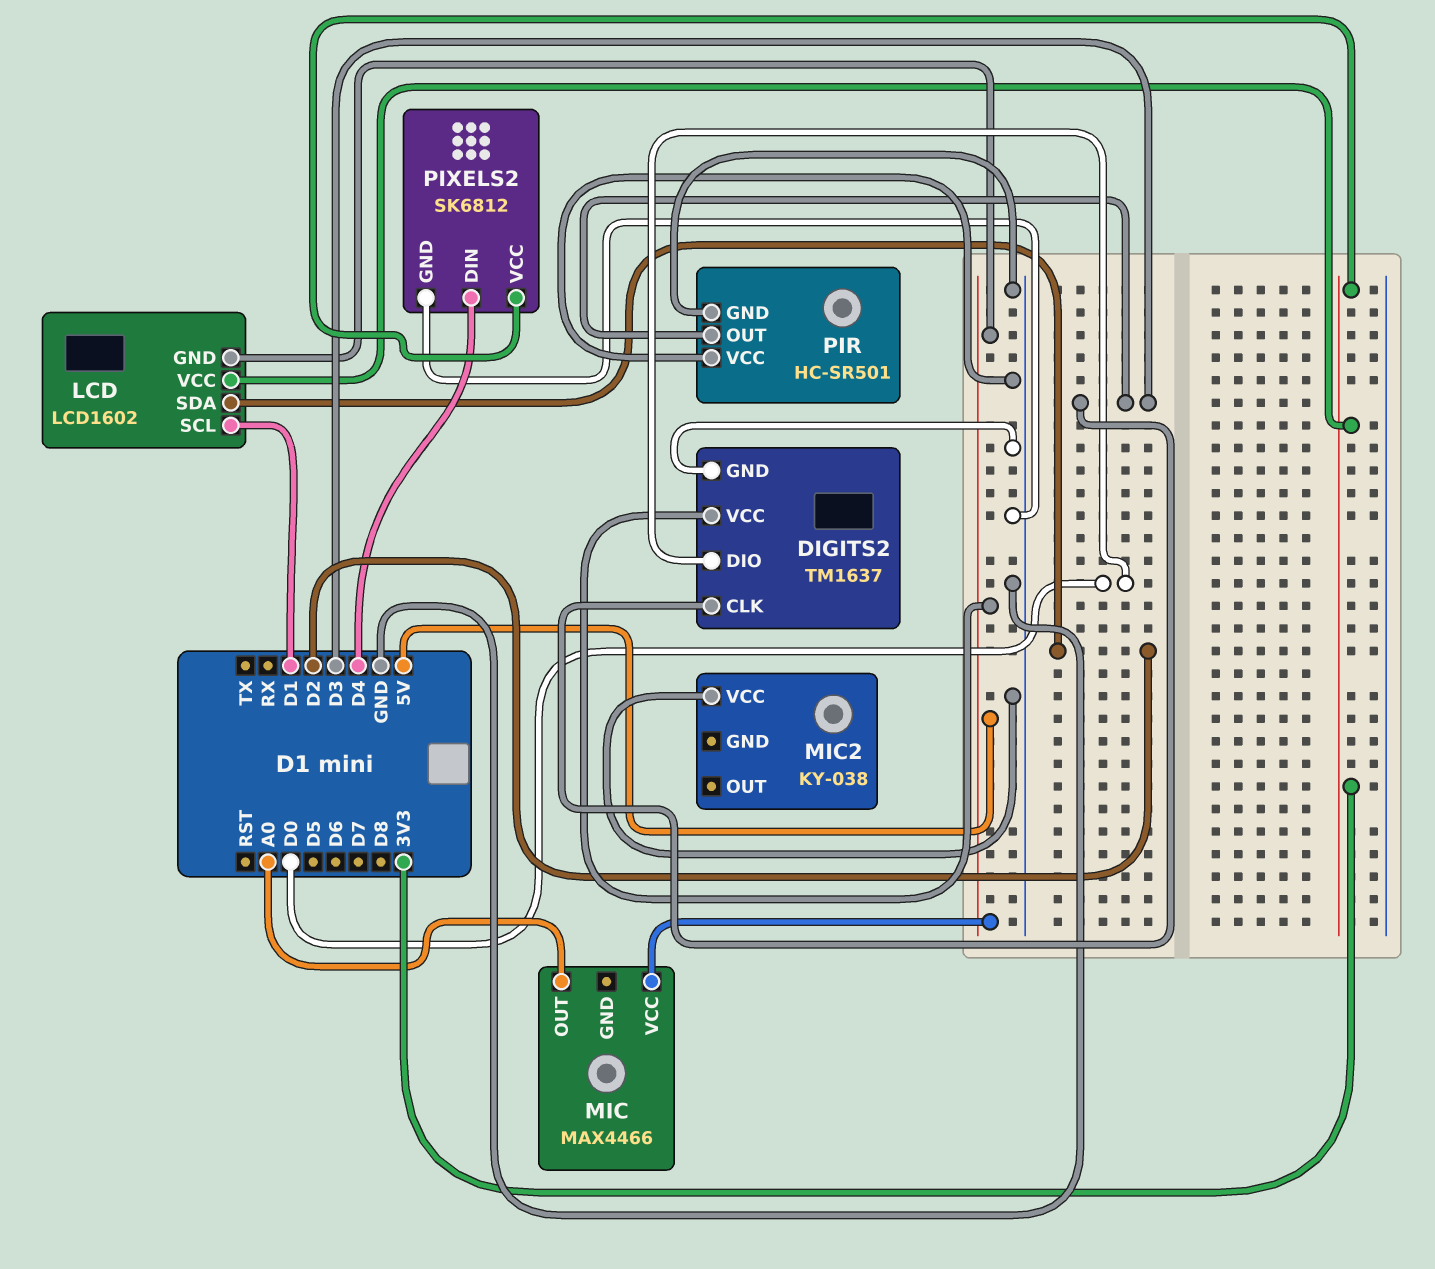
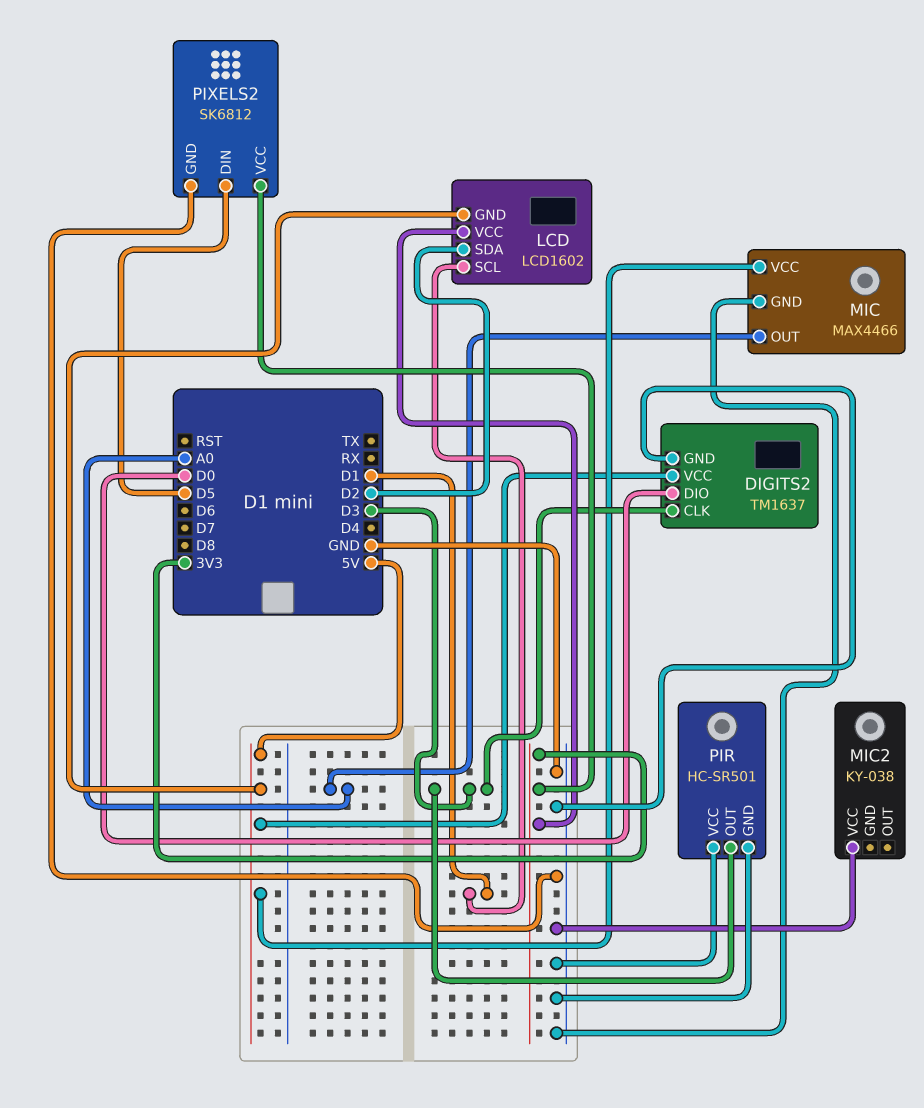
MIC pin GND: none -> GND
PIXELS2 pin DIN: D4 -> D5

